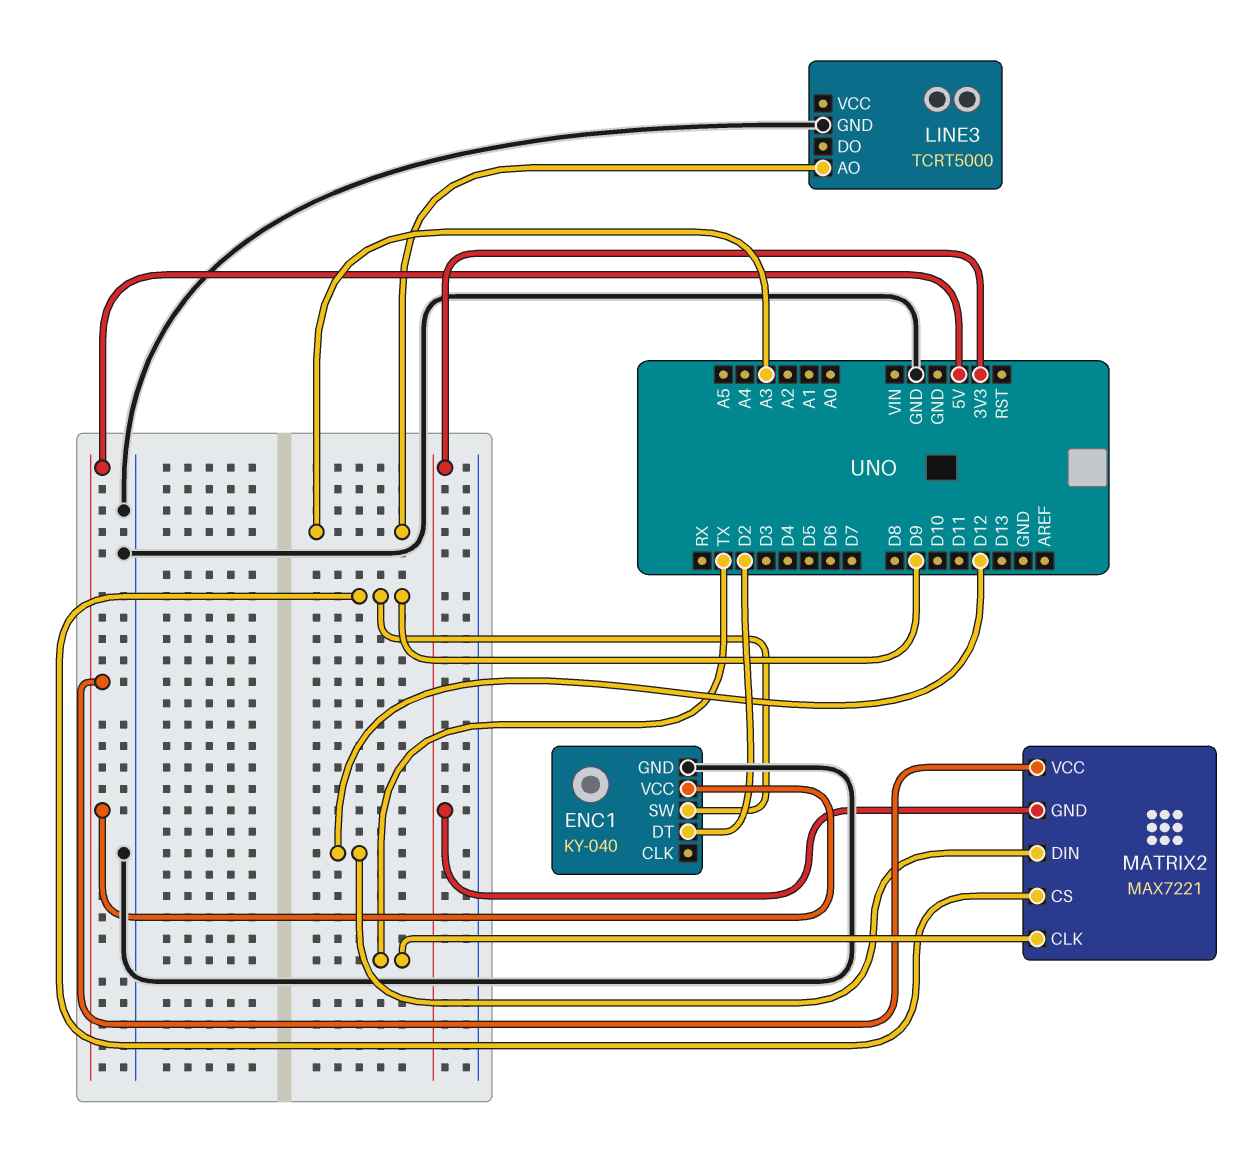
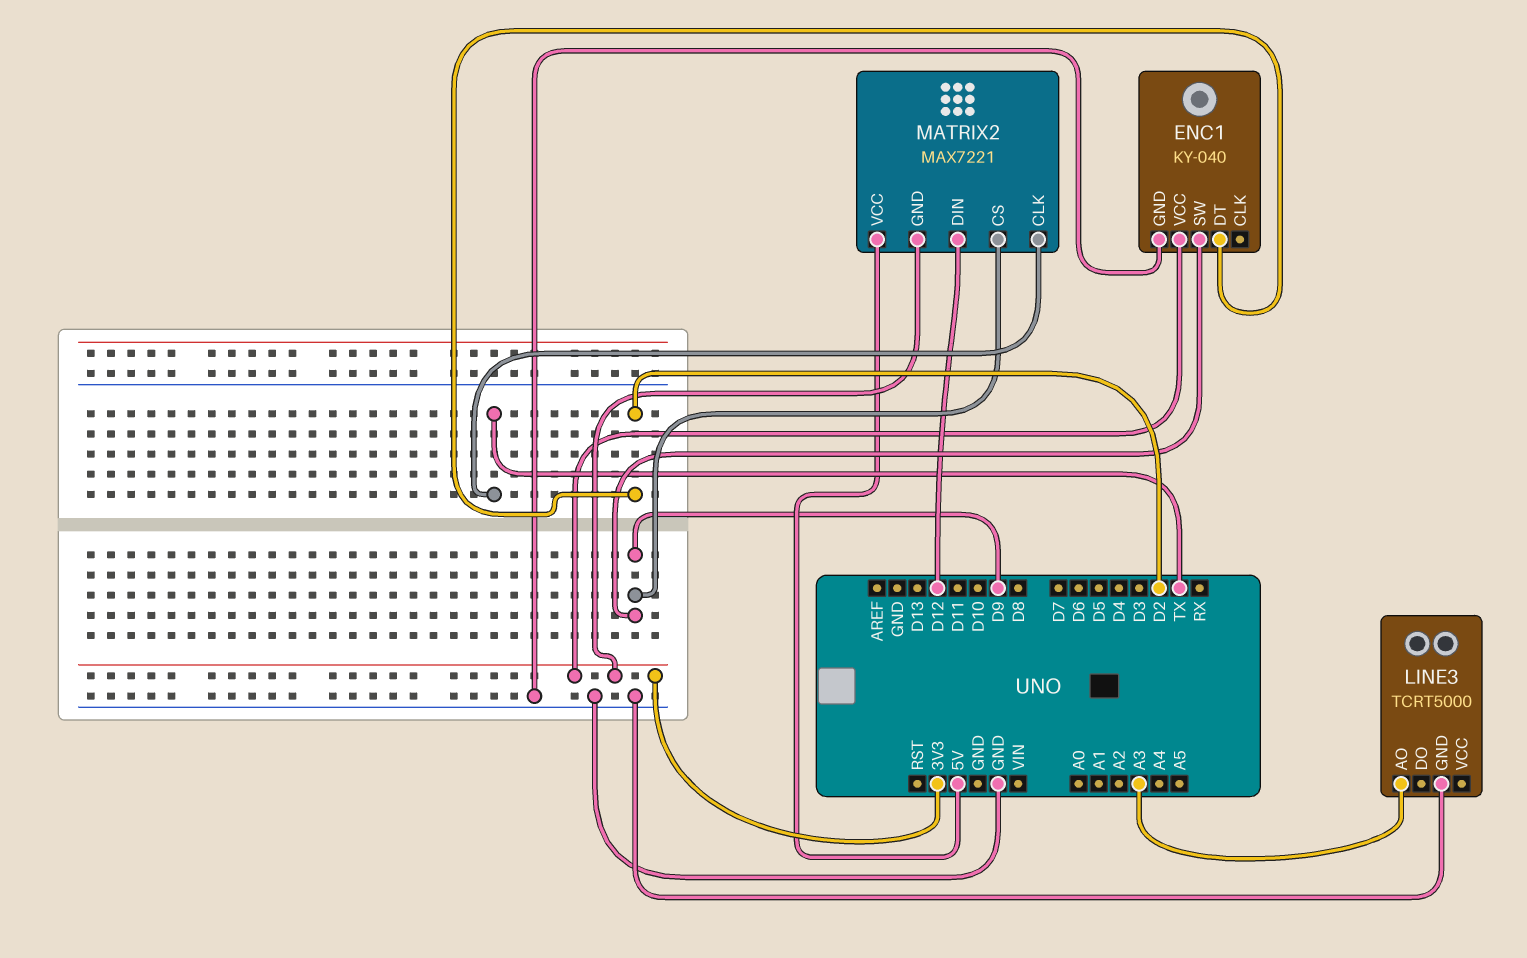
ENC1 pin VCC: 5V -> 3V3

